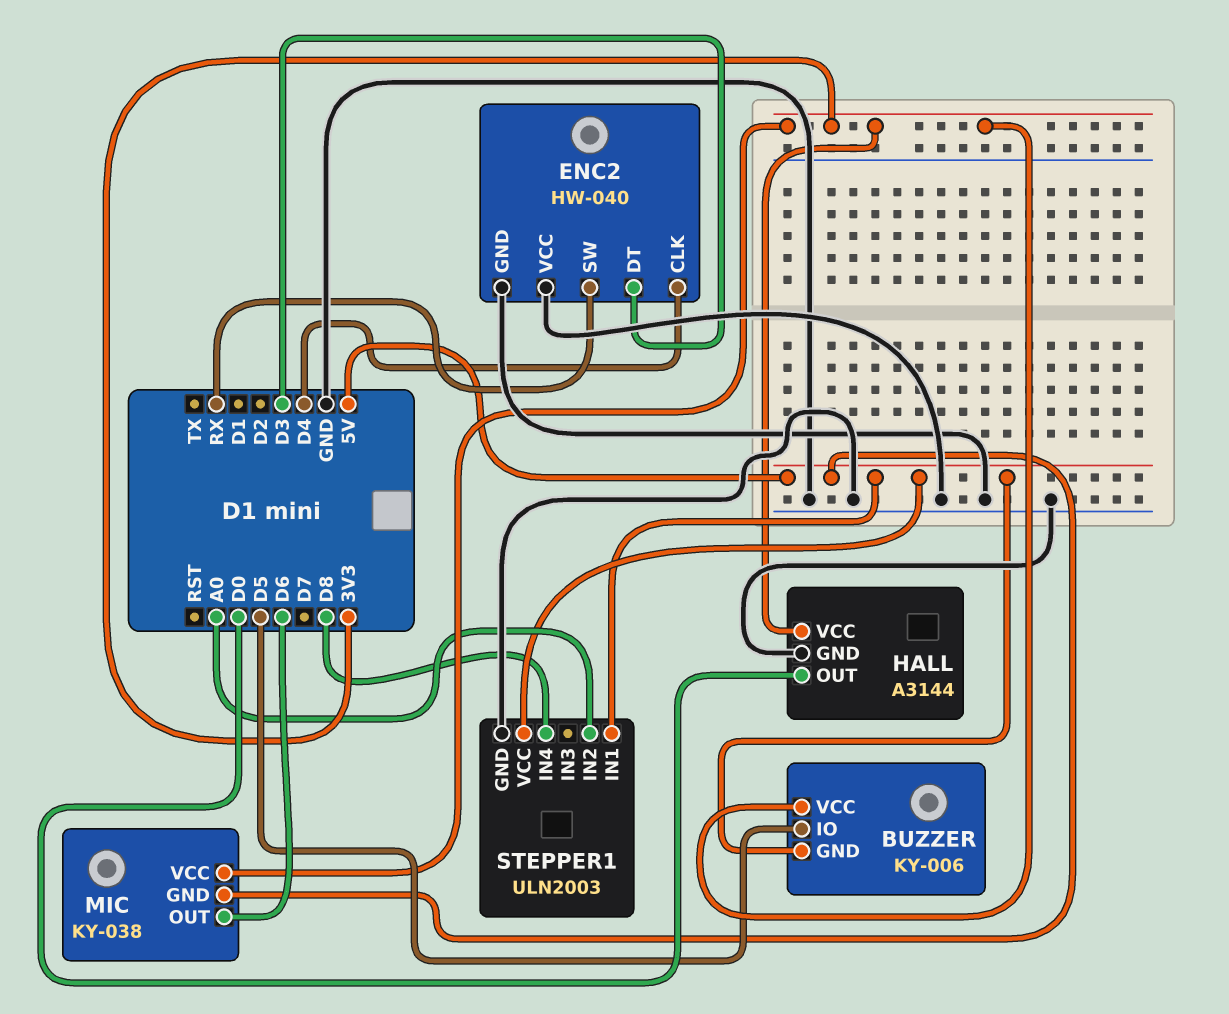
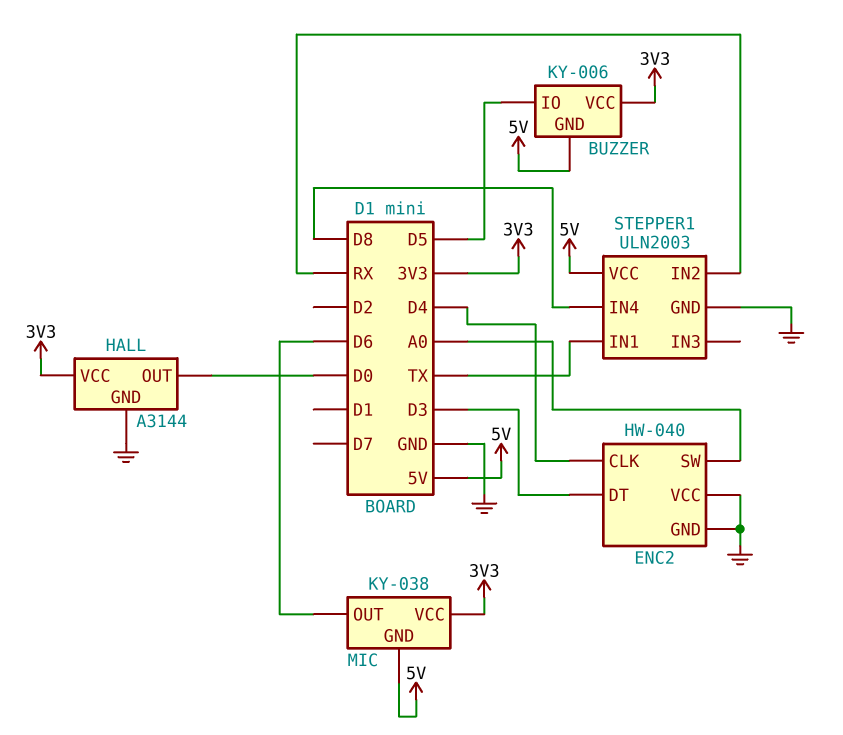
ENC2 pin SW: RX -> A0
STEPPER1 pin IN1: 5V -> TX
STEPPER1 pin IN2: A0 -> RX

